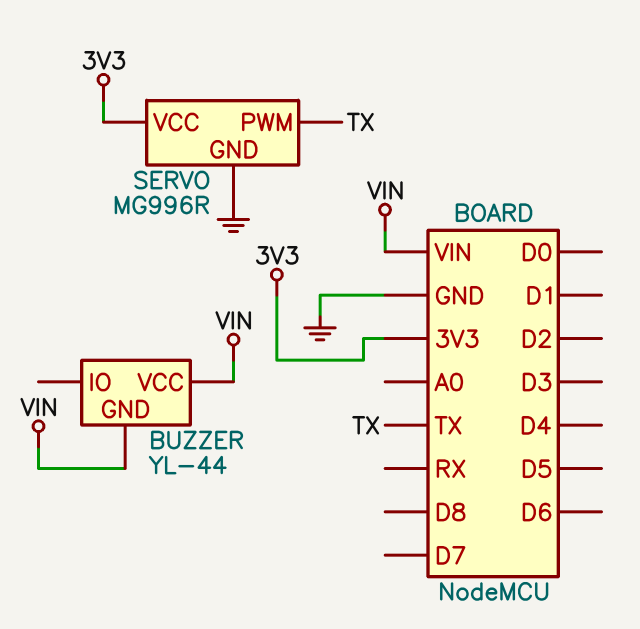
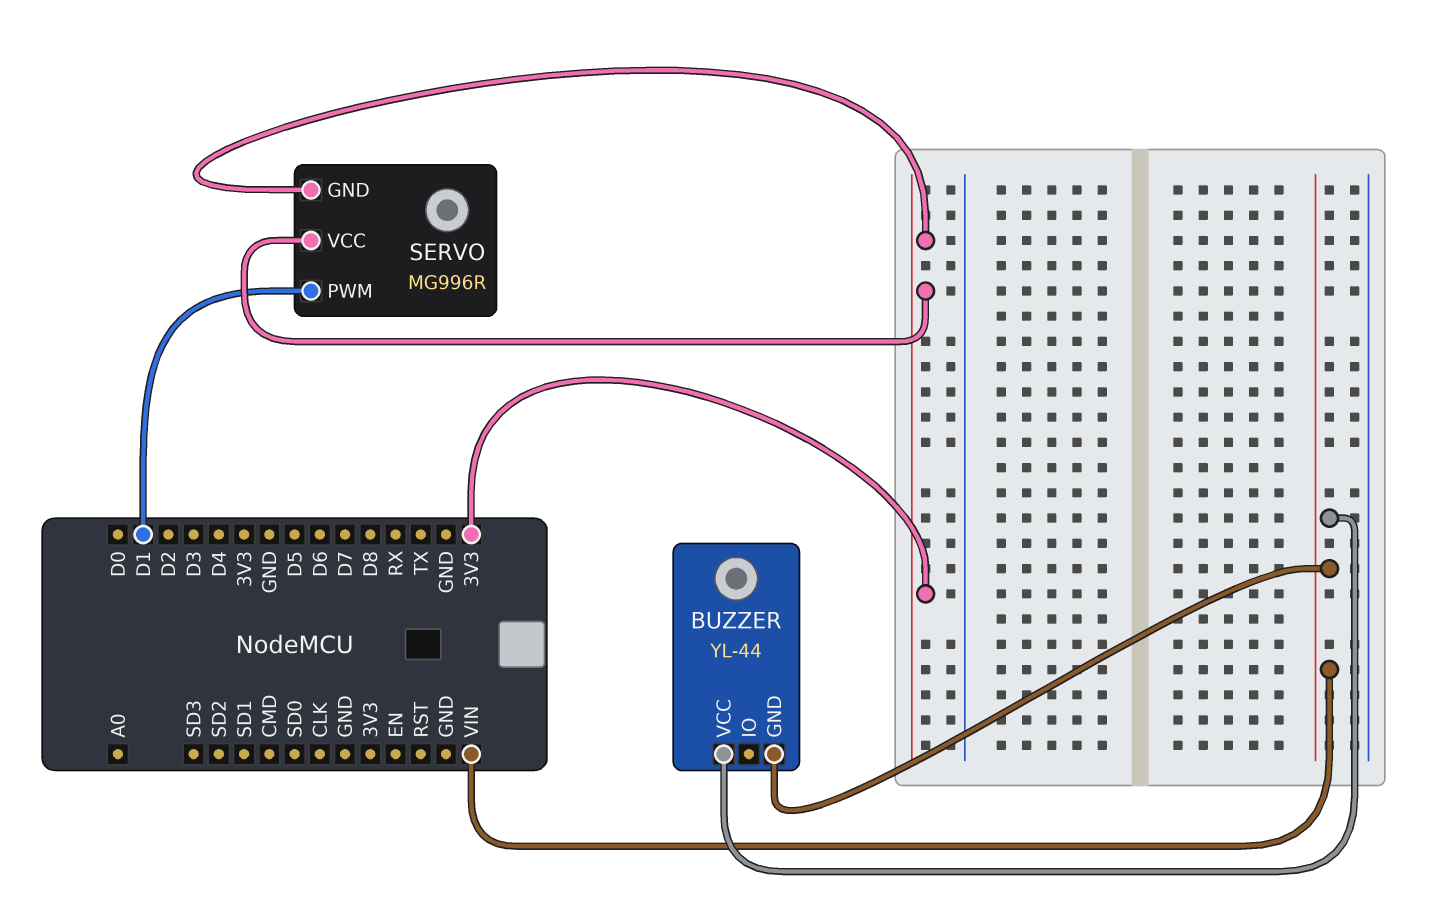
SERVO pin GND: GND -> 3V3
SERVO pin PWM: TX -> D1

